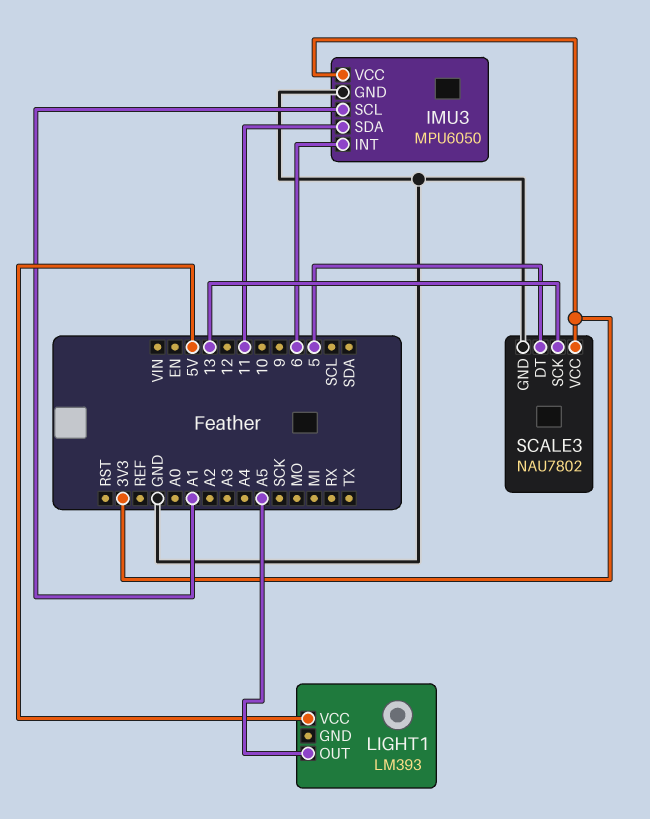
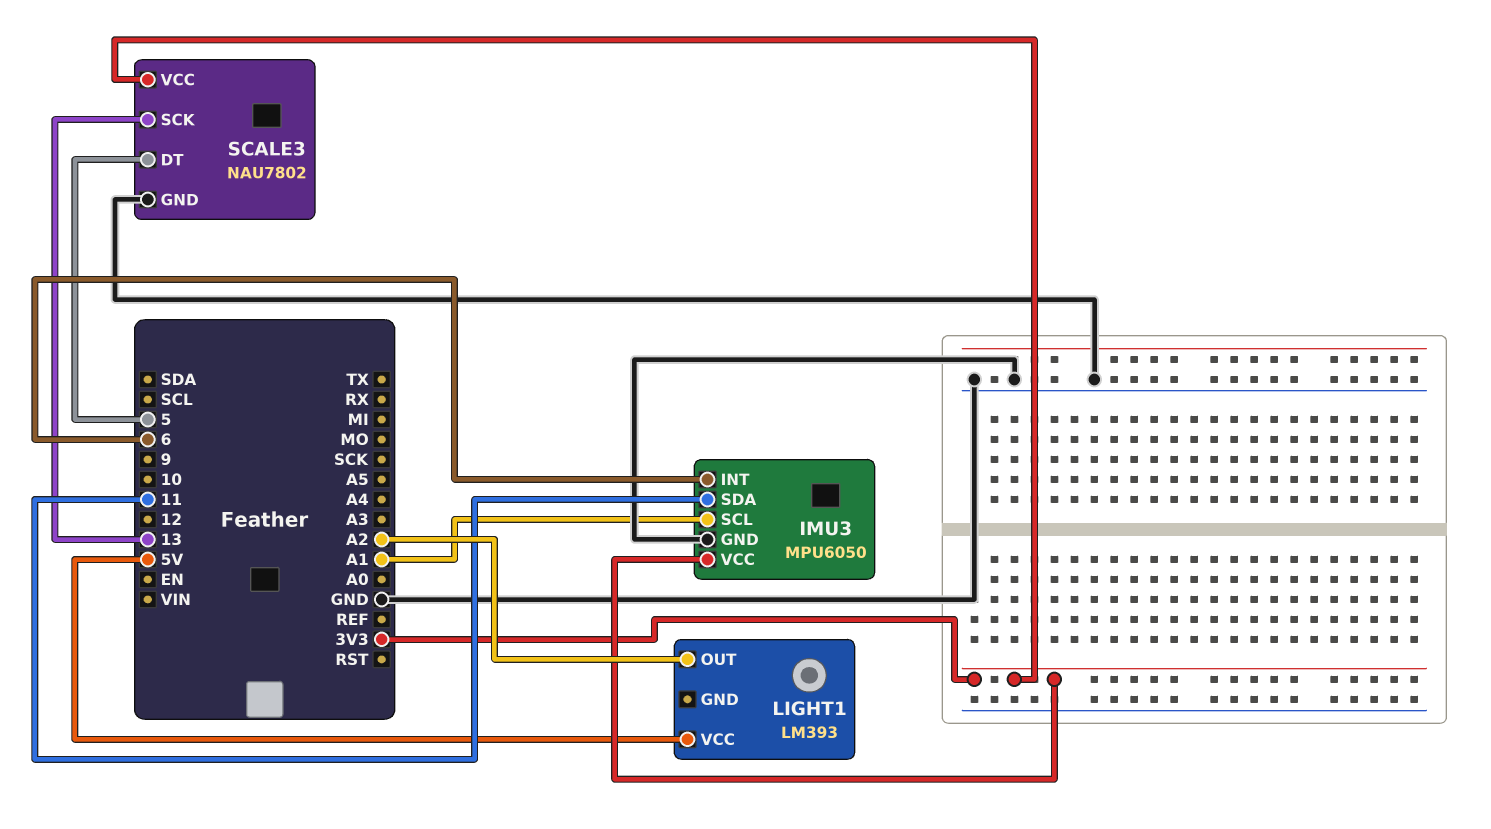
LIGHT1 pin OUT: A5 -> A2

